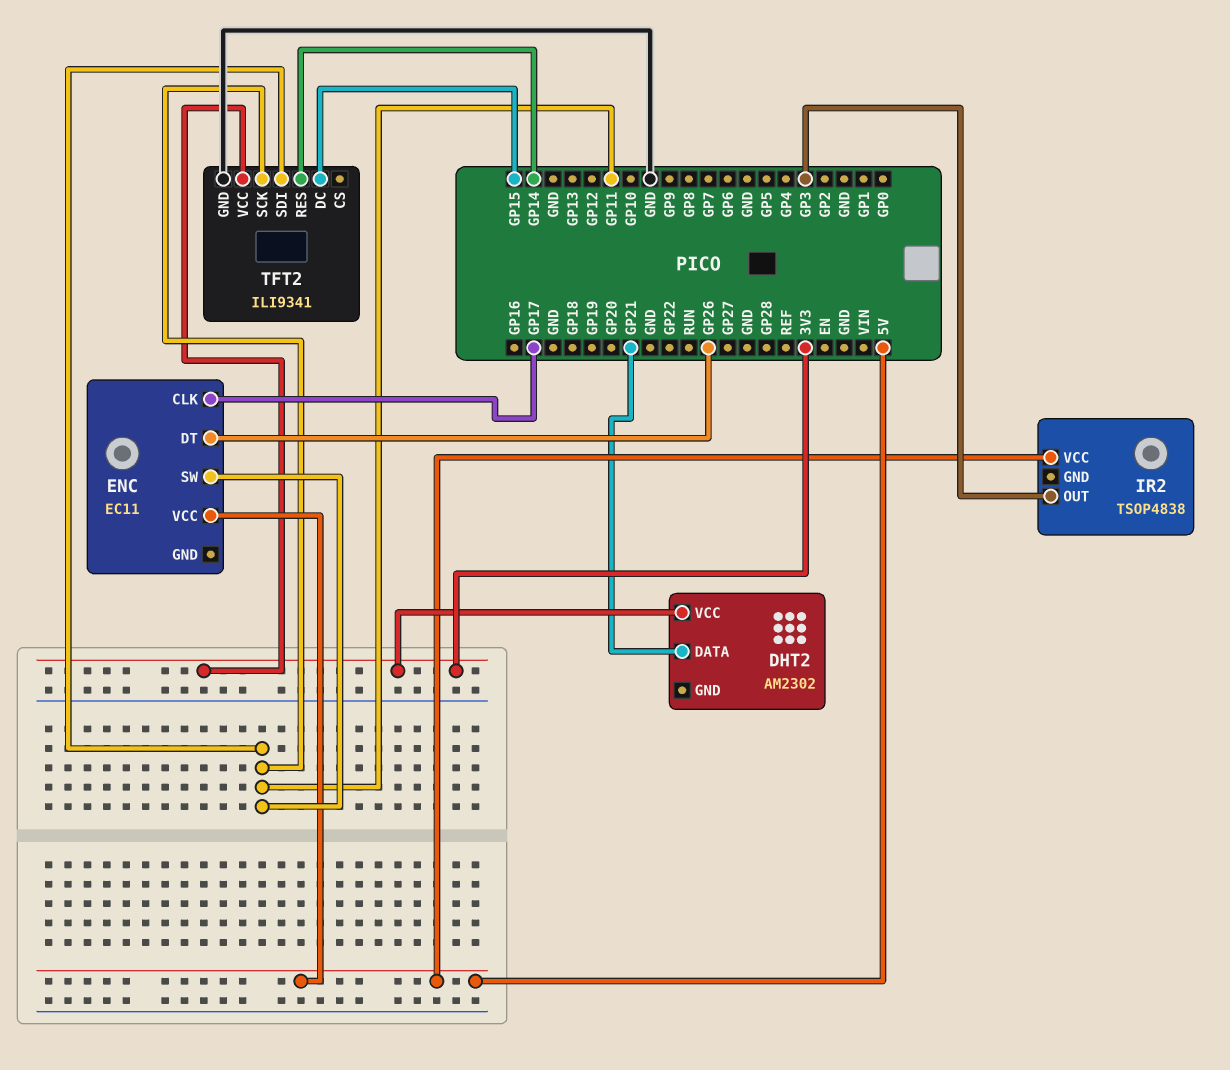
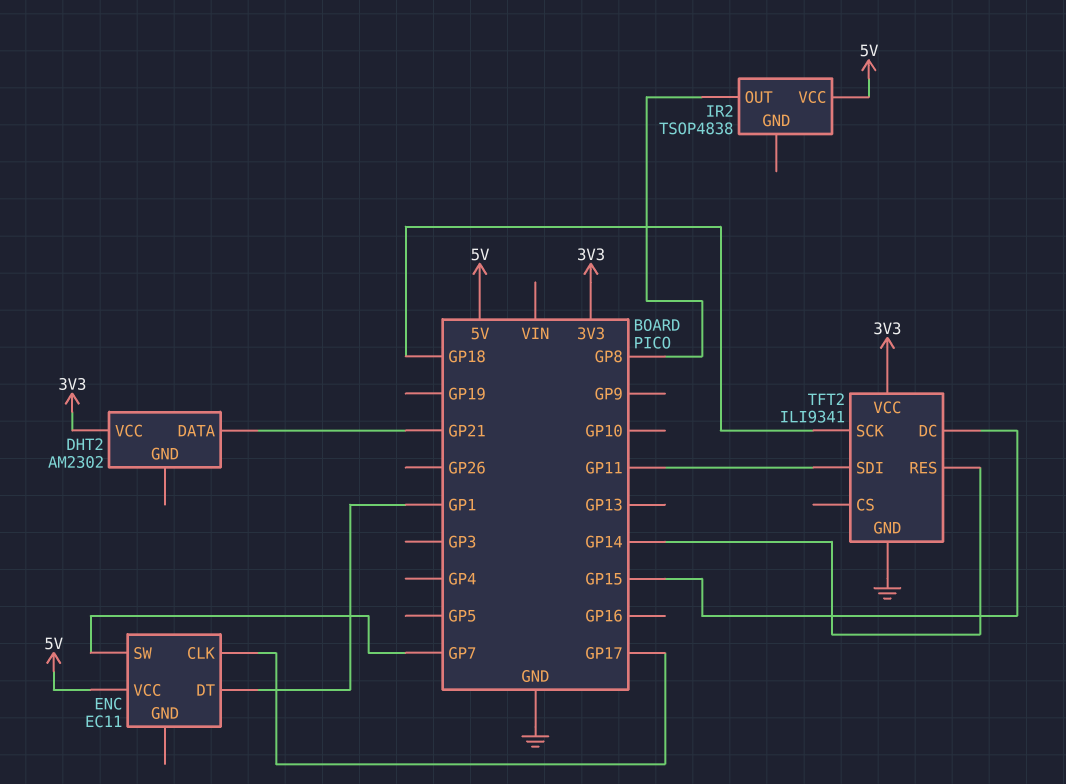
ENC pin DT: GP26 -> GP1
ENC pin SW: GP11 -> GP7
IR2 pin OUT: GP3 -> GP8
TFT2 pin SCK: GP11 -> GP18

